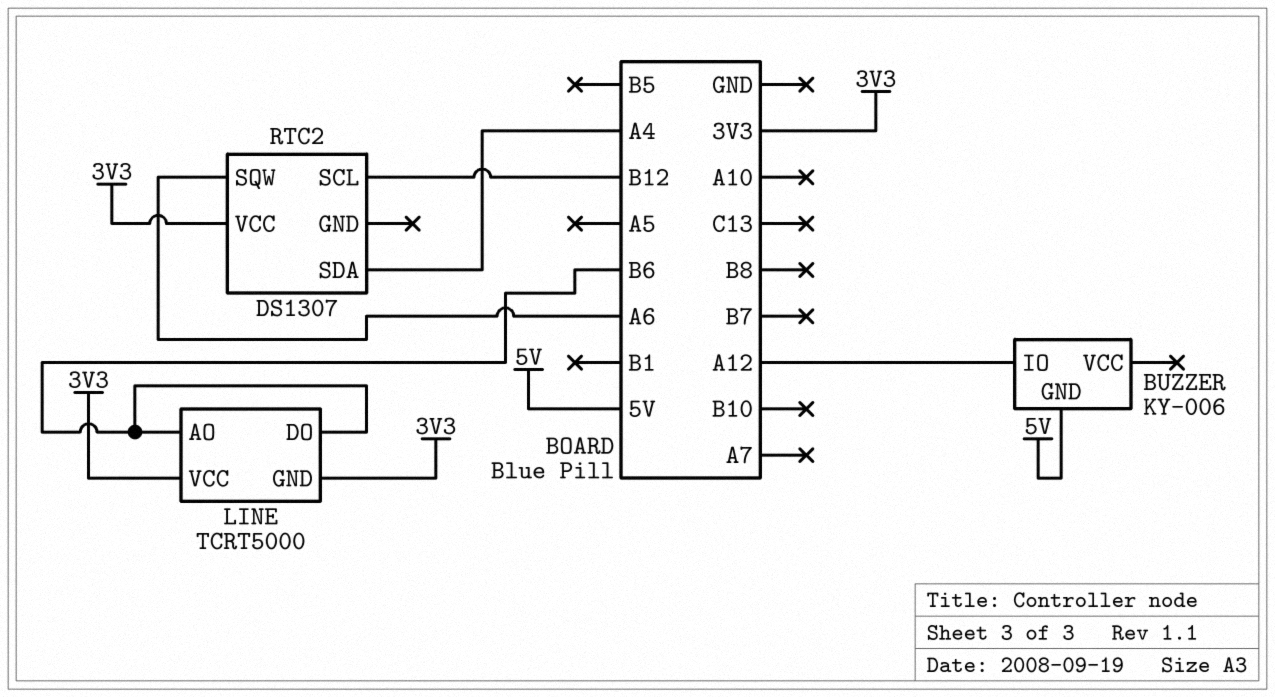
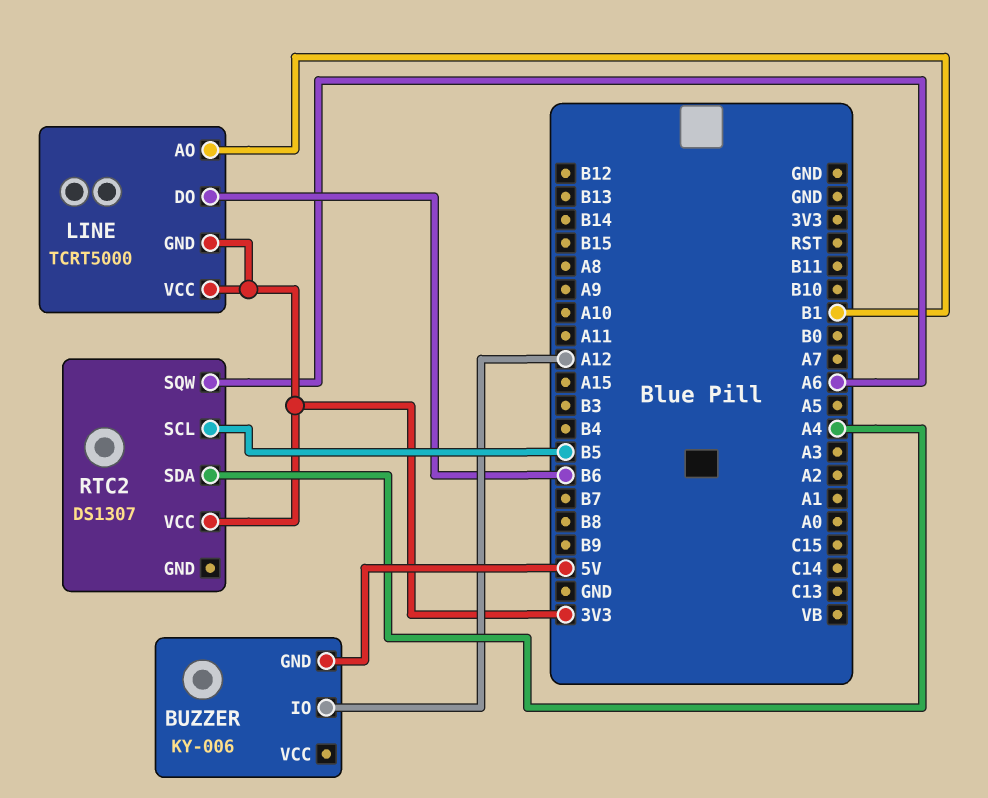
LINE pin AO: B6 -> B1
RTC2 pin SCL: B12 -> B5

